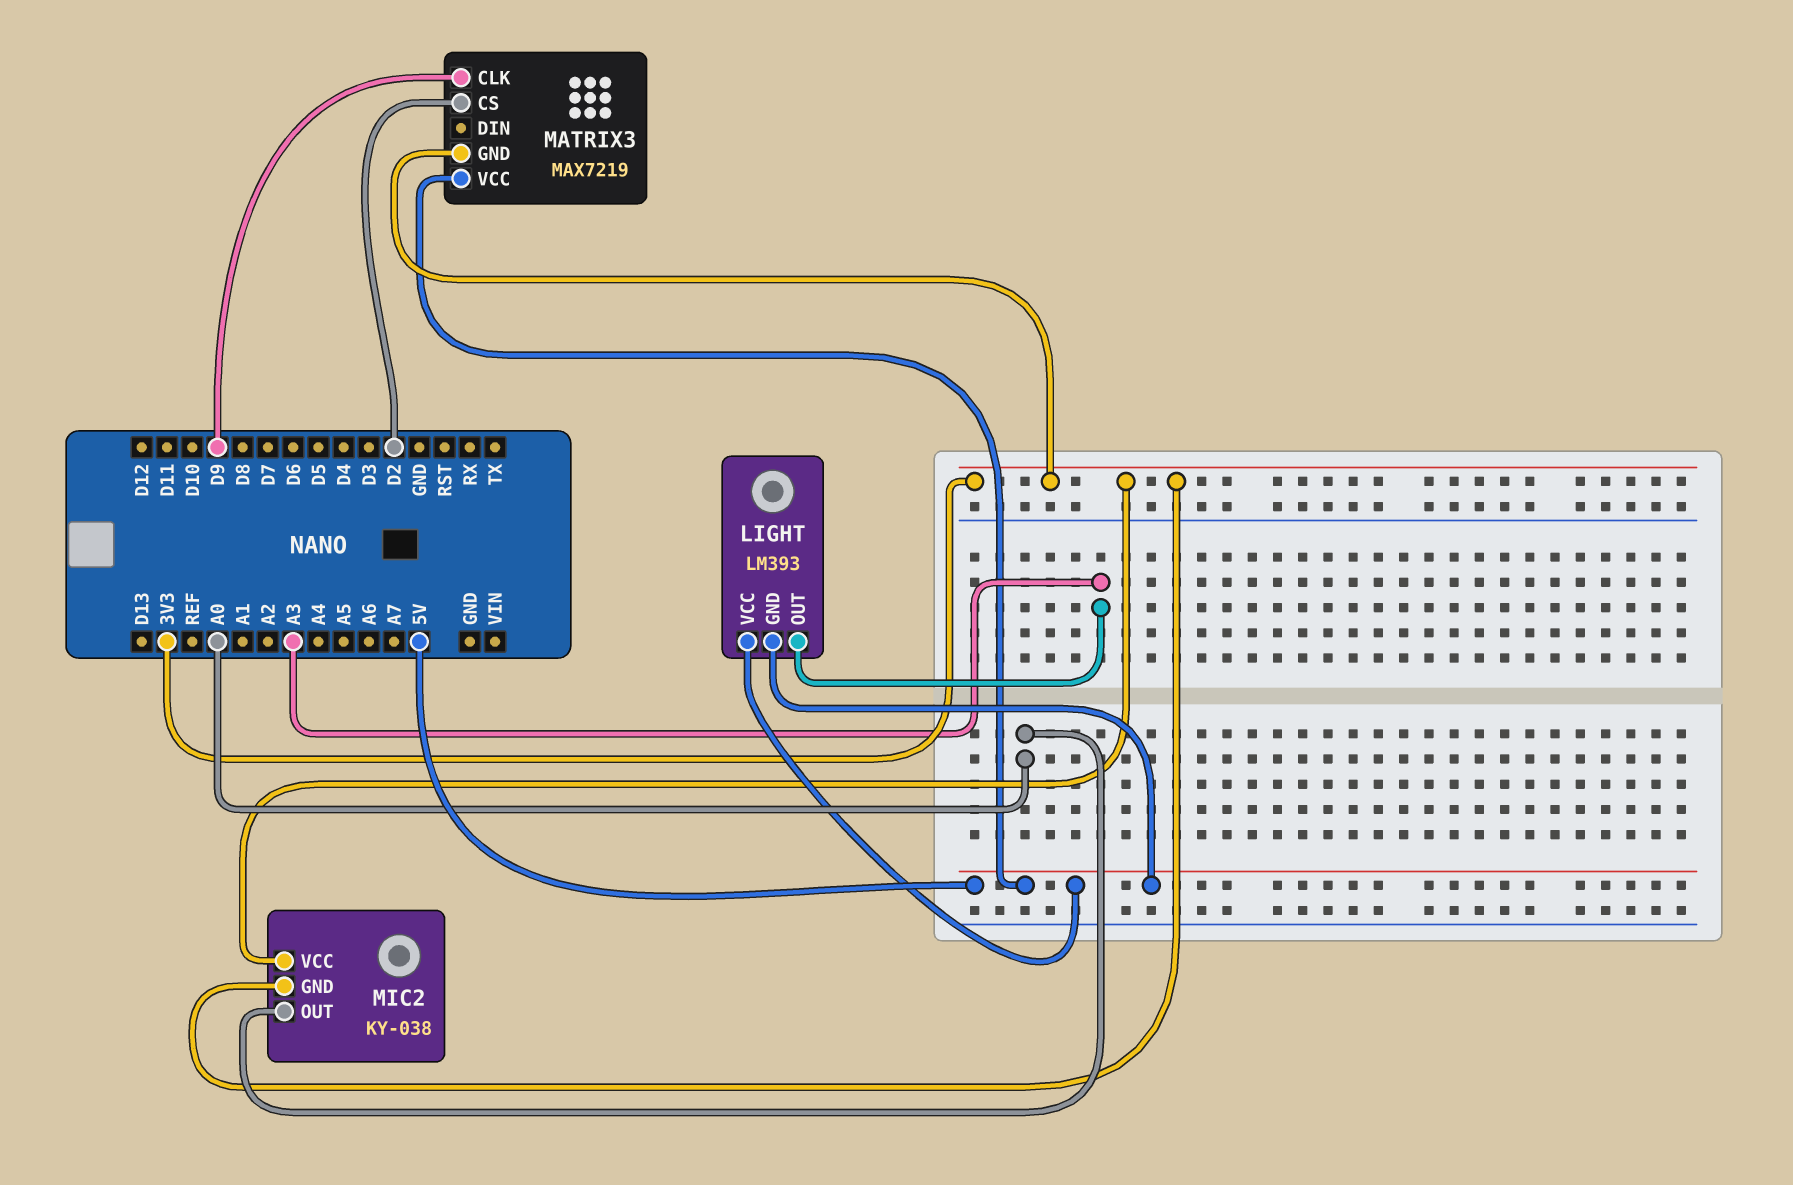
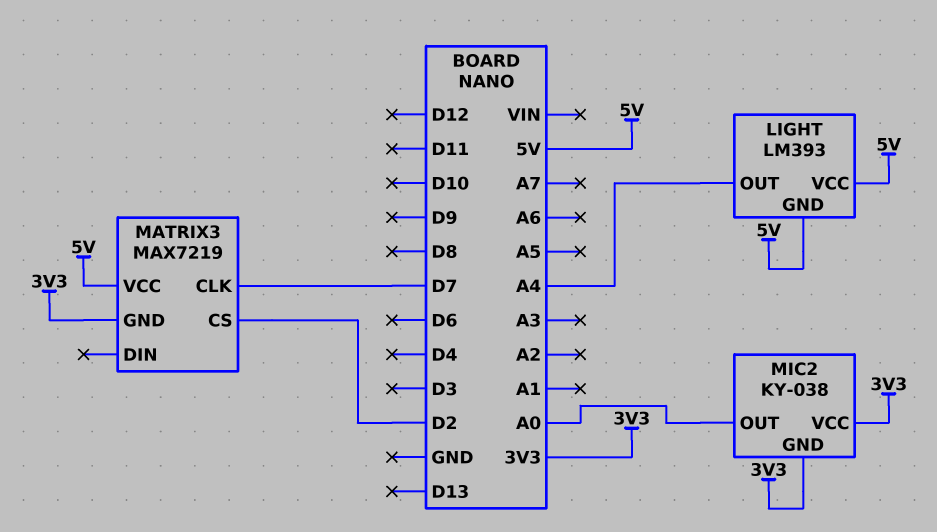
LIGHT pin OUT: A3 -> A4
MATRIX3 pin CLK: D9 -> D7

